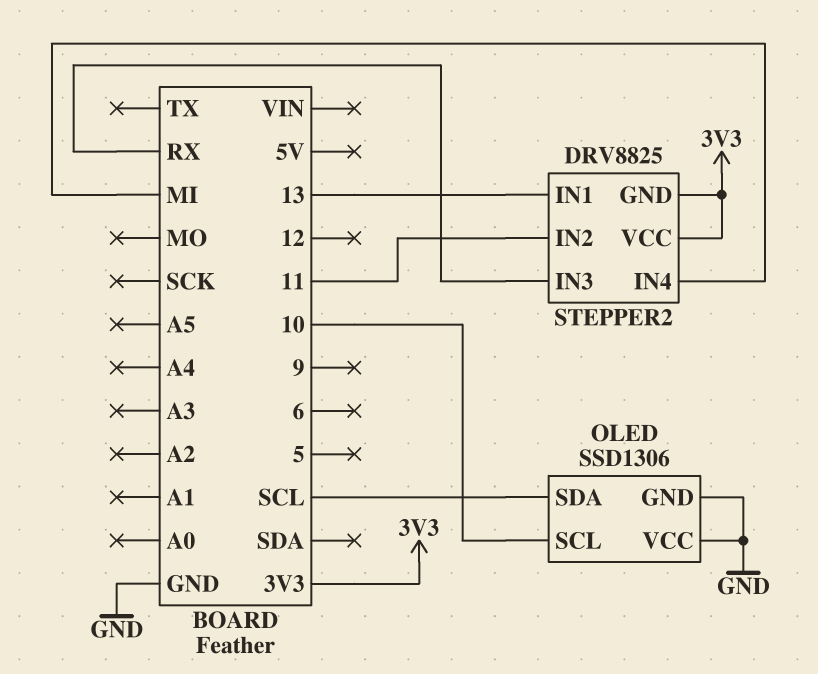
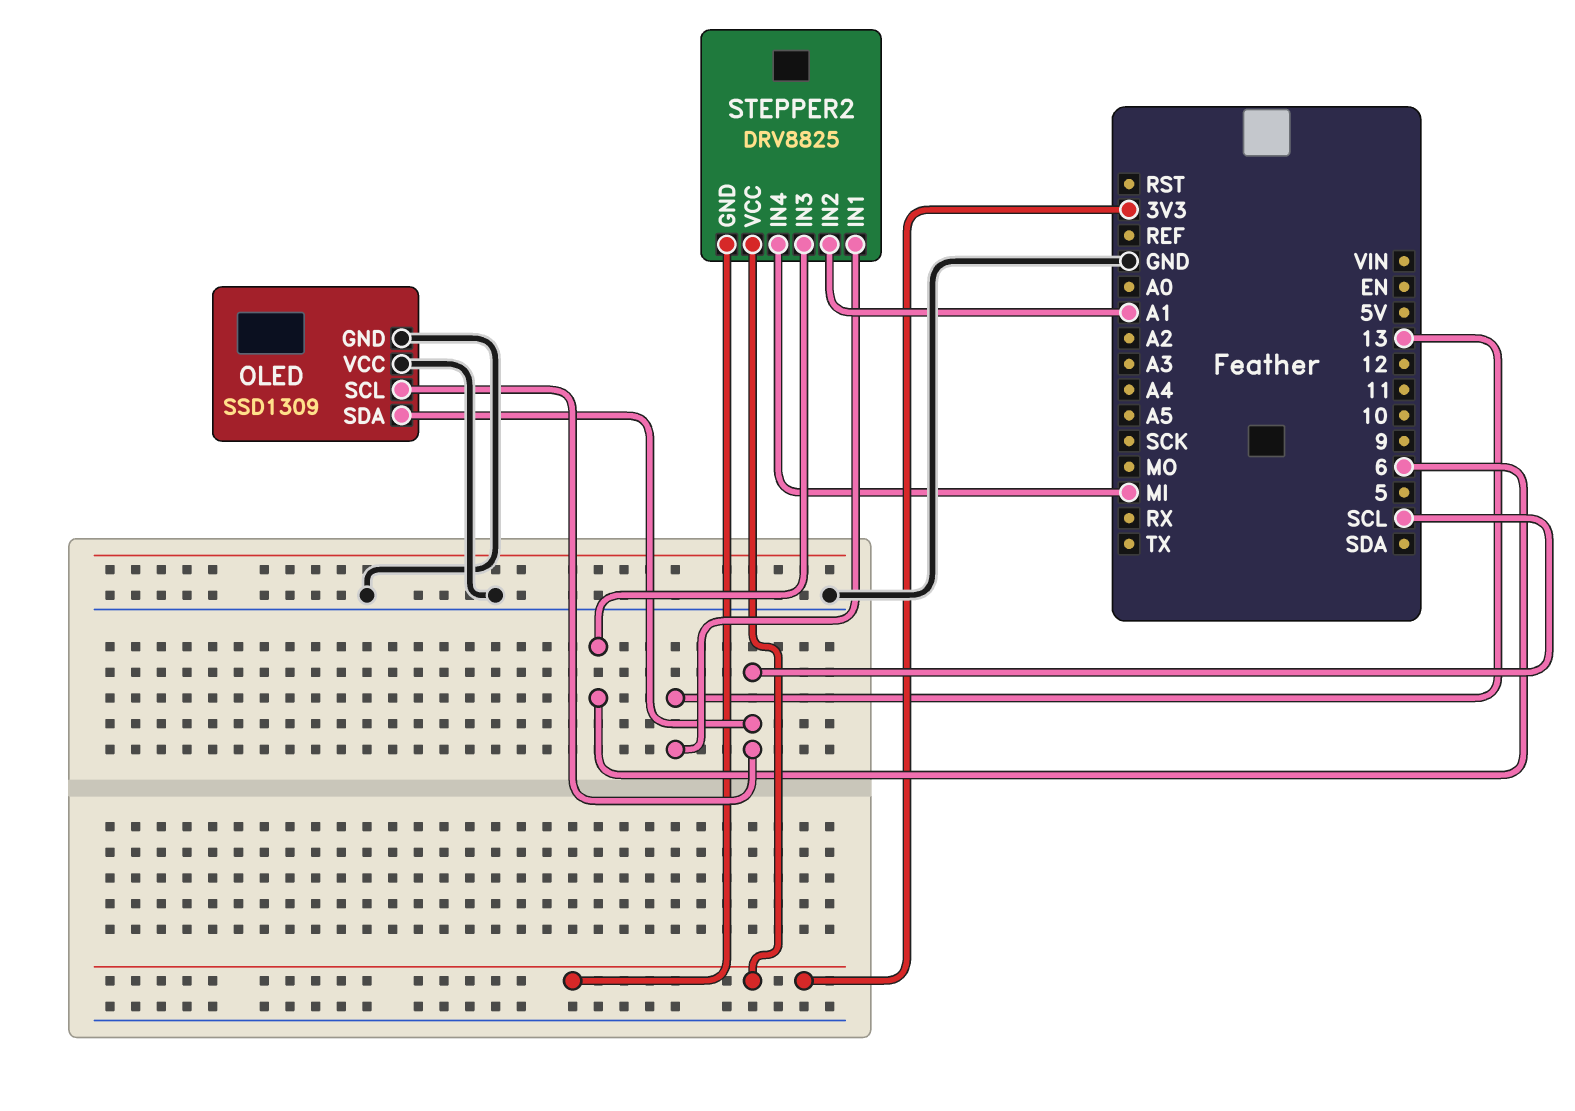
OLED: SSD1306 -> SSD1309
OLED pin SCL: 10 -> SCL
STEPPER2 pin IN2: 11 -> A1
STEPPER2 pin IN3: RX -> 6

